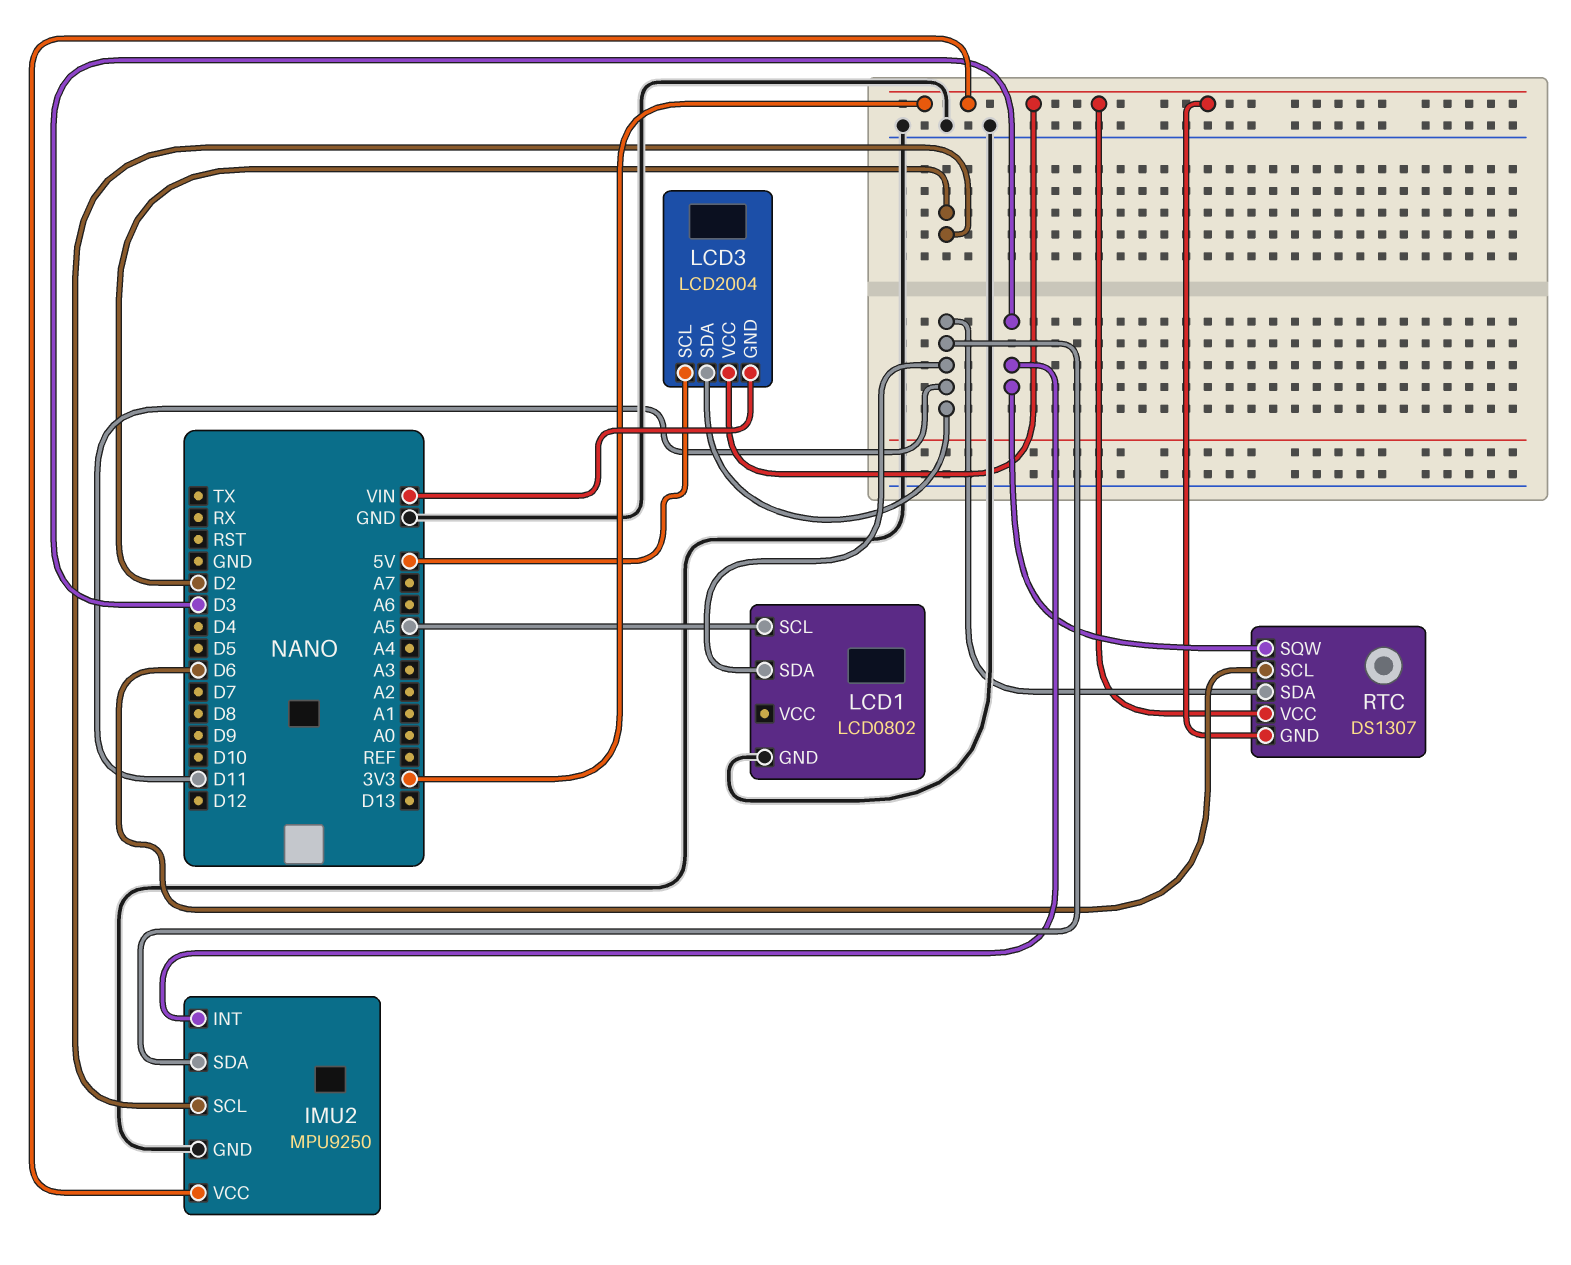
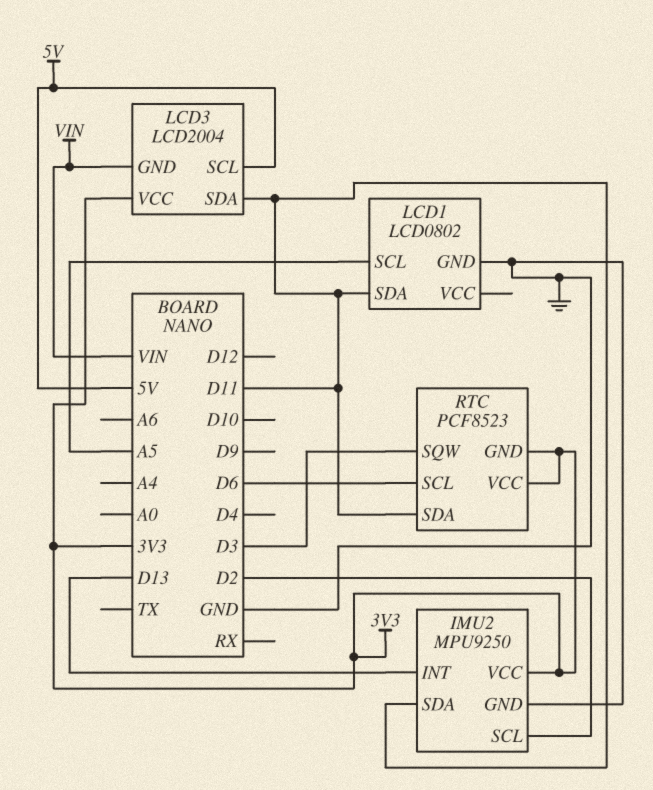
IMU2 pin INT: D3 -> D13
RTC: DS1307 -> PCF8523

